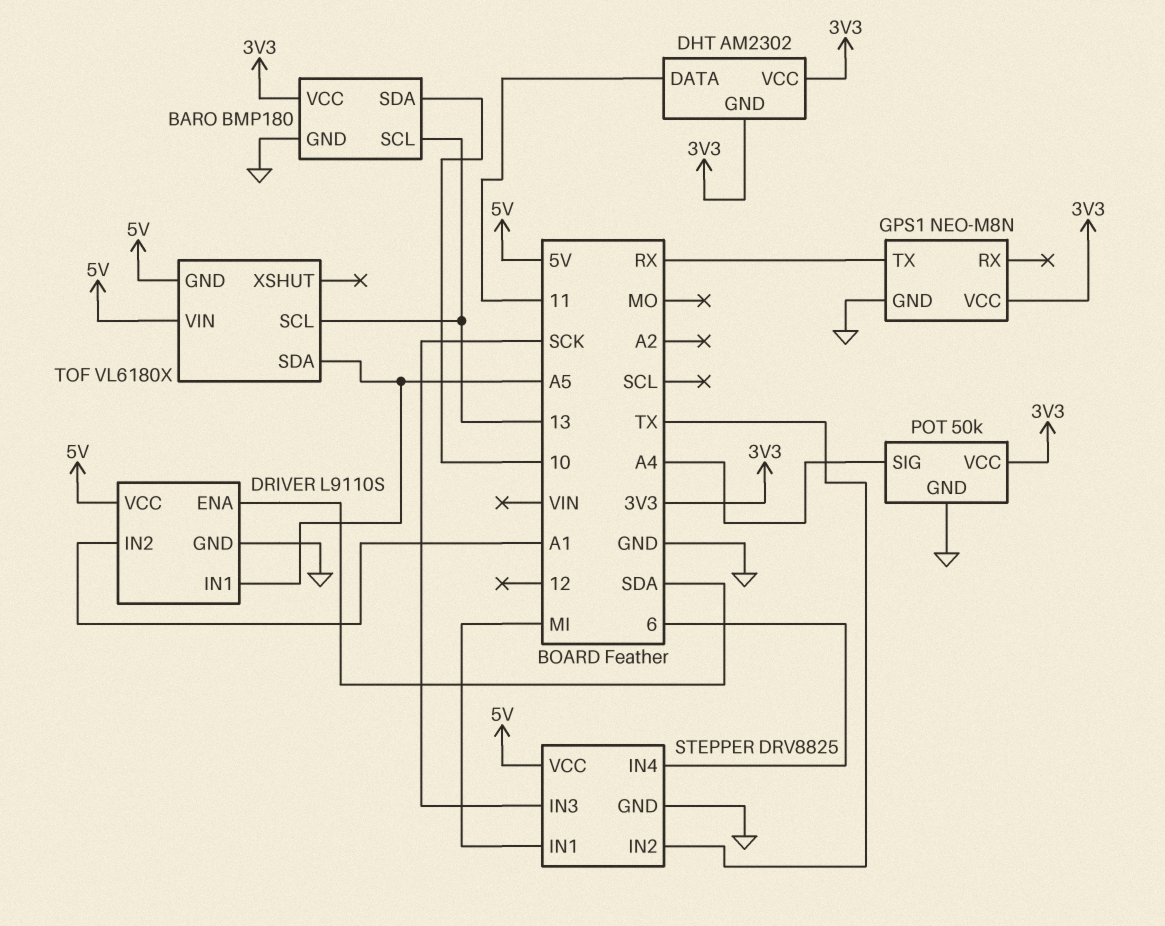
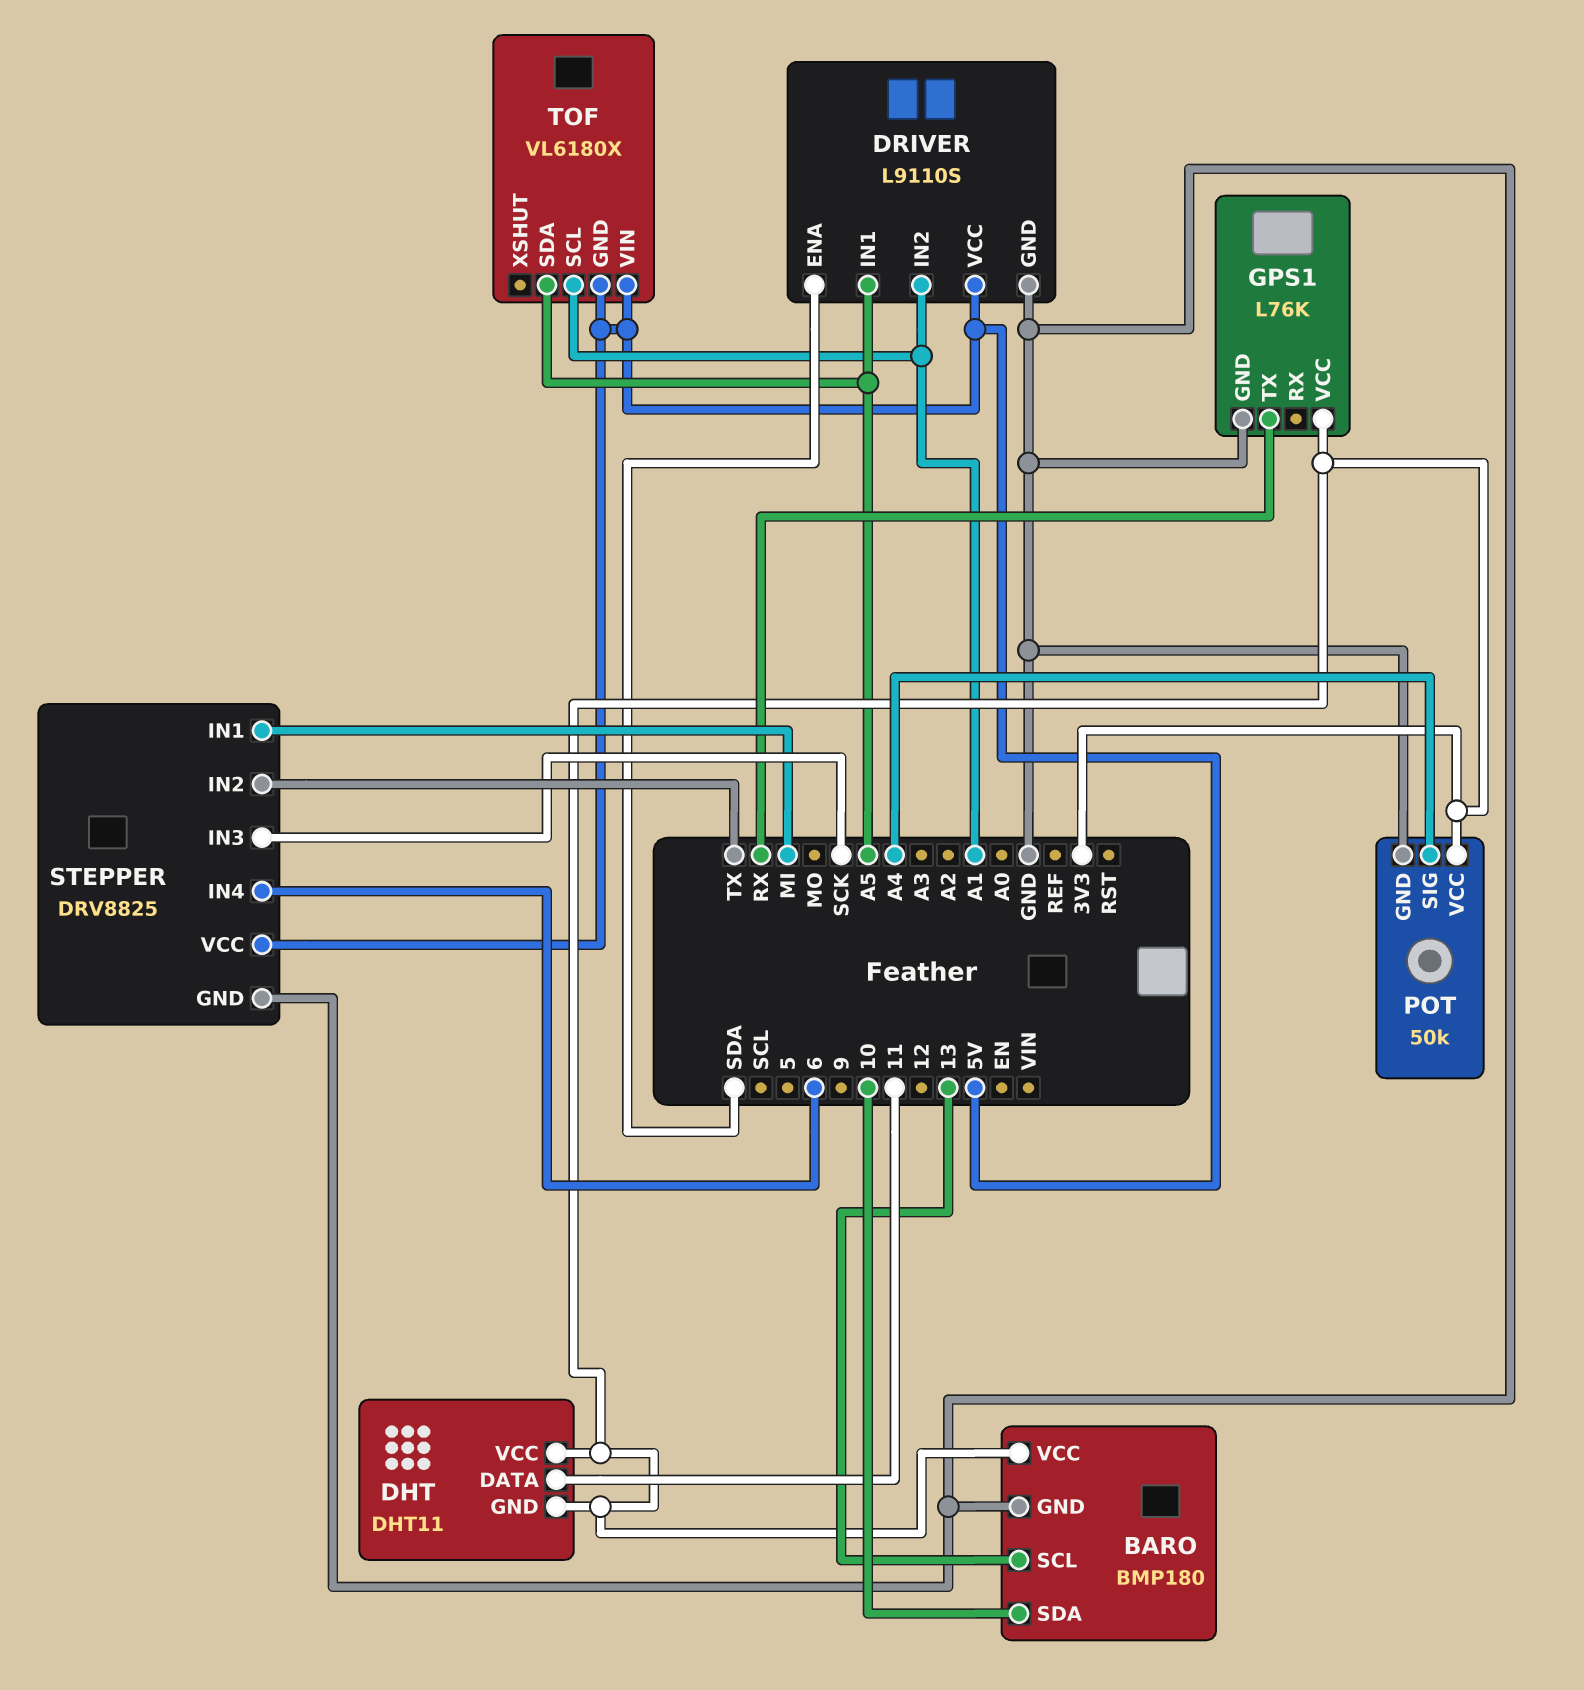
DHT: AM2302 -> DHT11
GPS1: NEO-M8N -> L76K
TOF pin SCL: 13 -> A1

